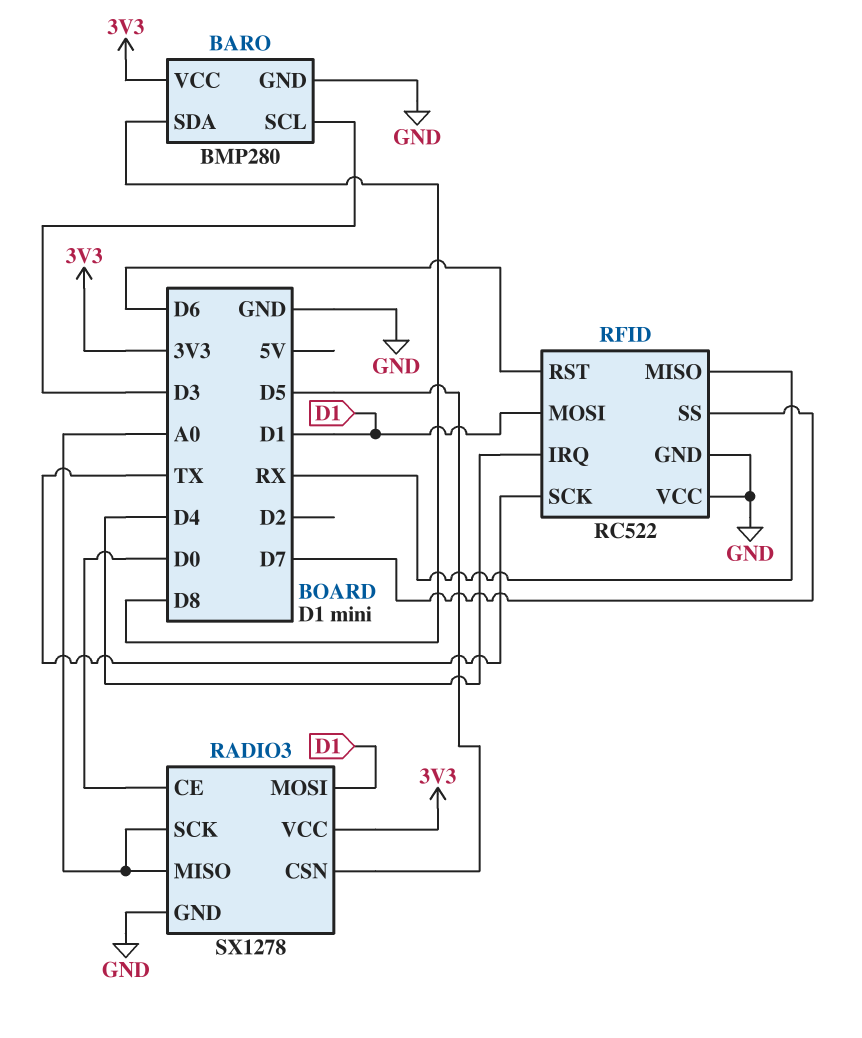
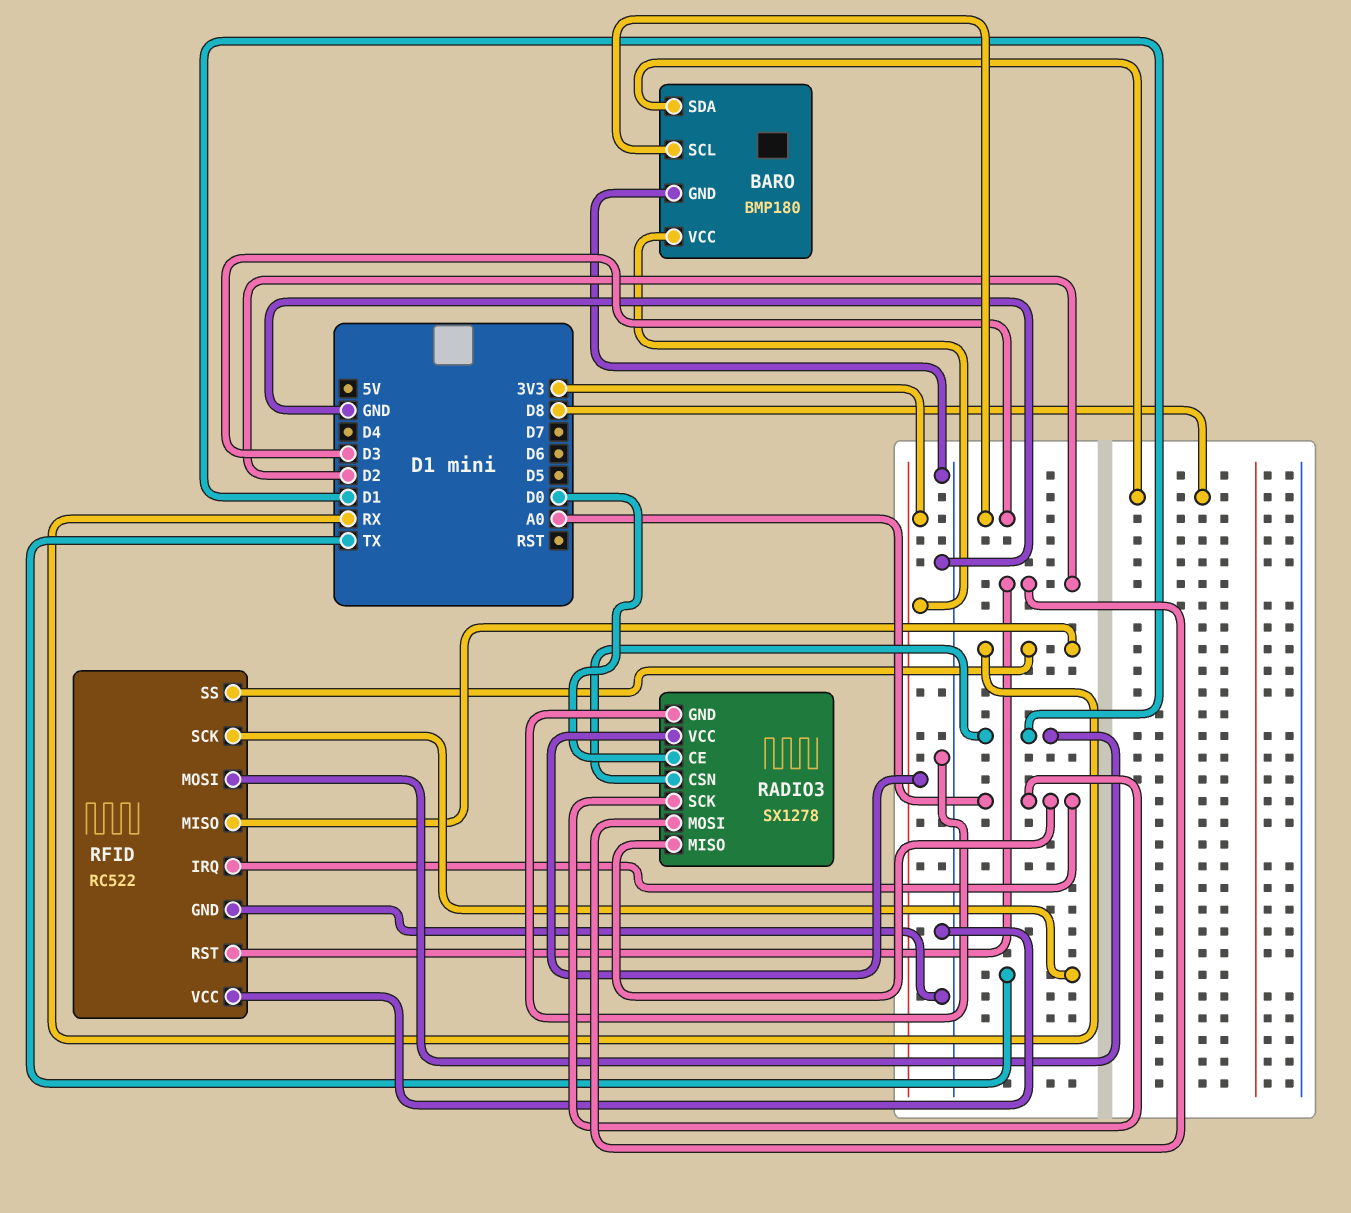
BARO: BMP280 -> BMP180
RADIO3 pin CSN: D5 -> D1
RADIO3 pin MOSI: D1 -> D2
RFID pin IRQ: D4 -> A0
RFID pin RST: D6 -> D2
RFID pin SS: D7 -> RX

